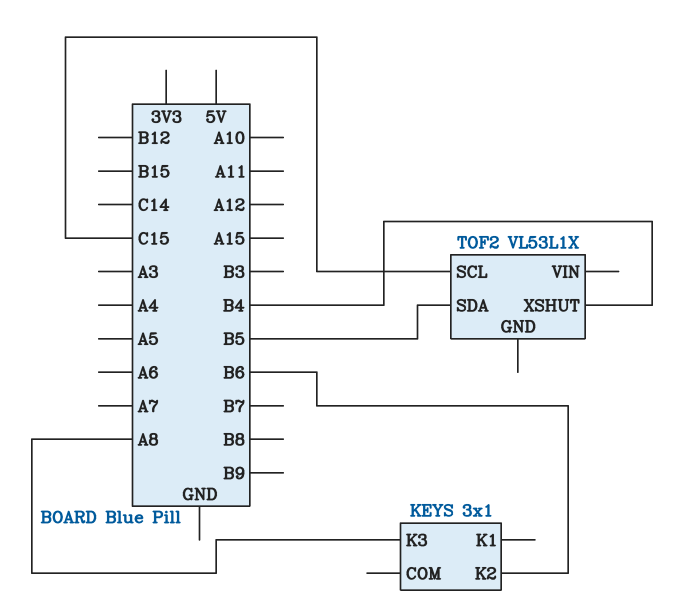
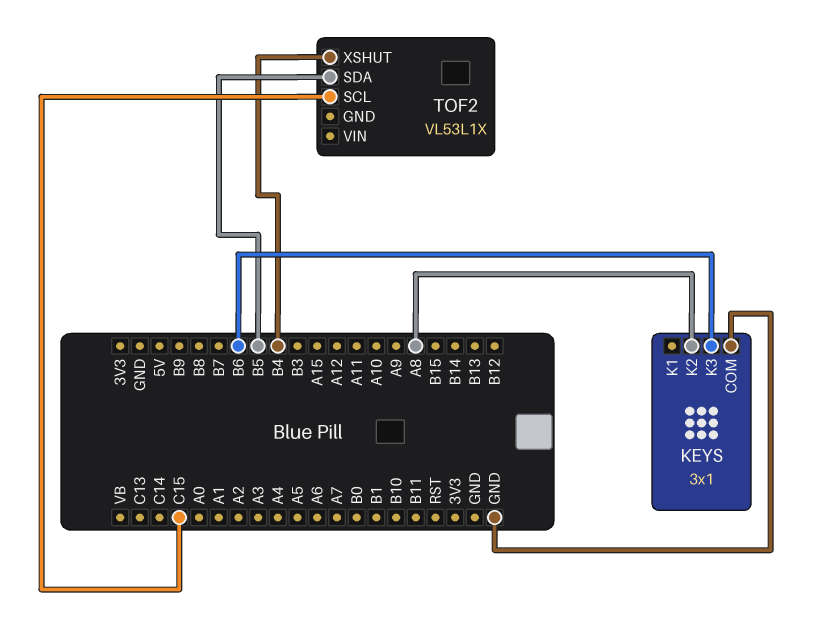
KEYS pin COM: none -> GND
KEYS pin K2: B6 -> A8
KEYS pin K3: A8 -> B6

